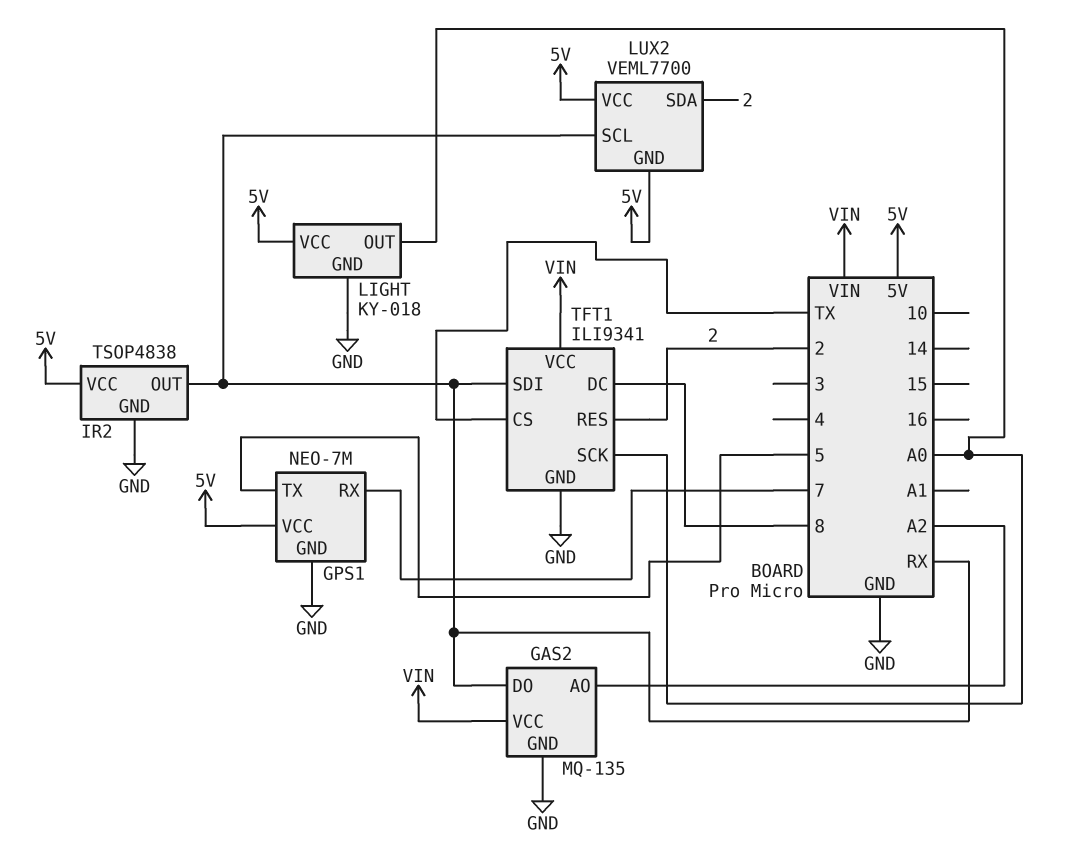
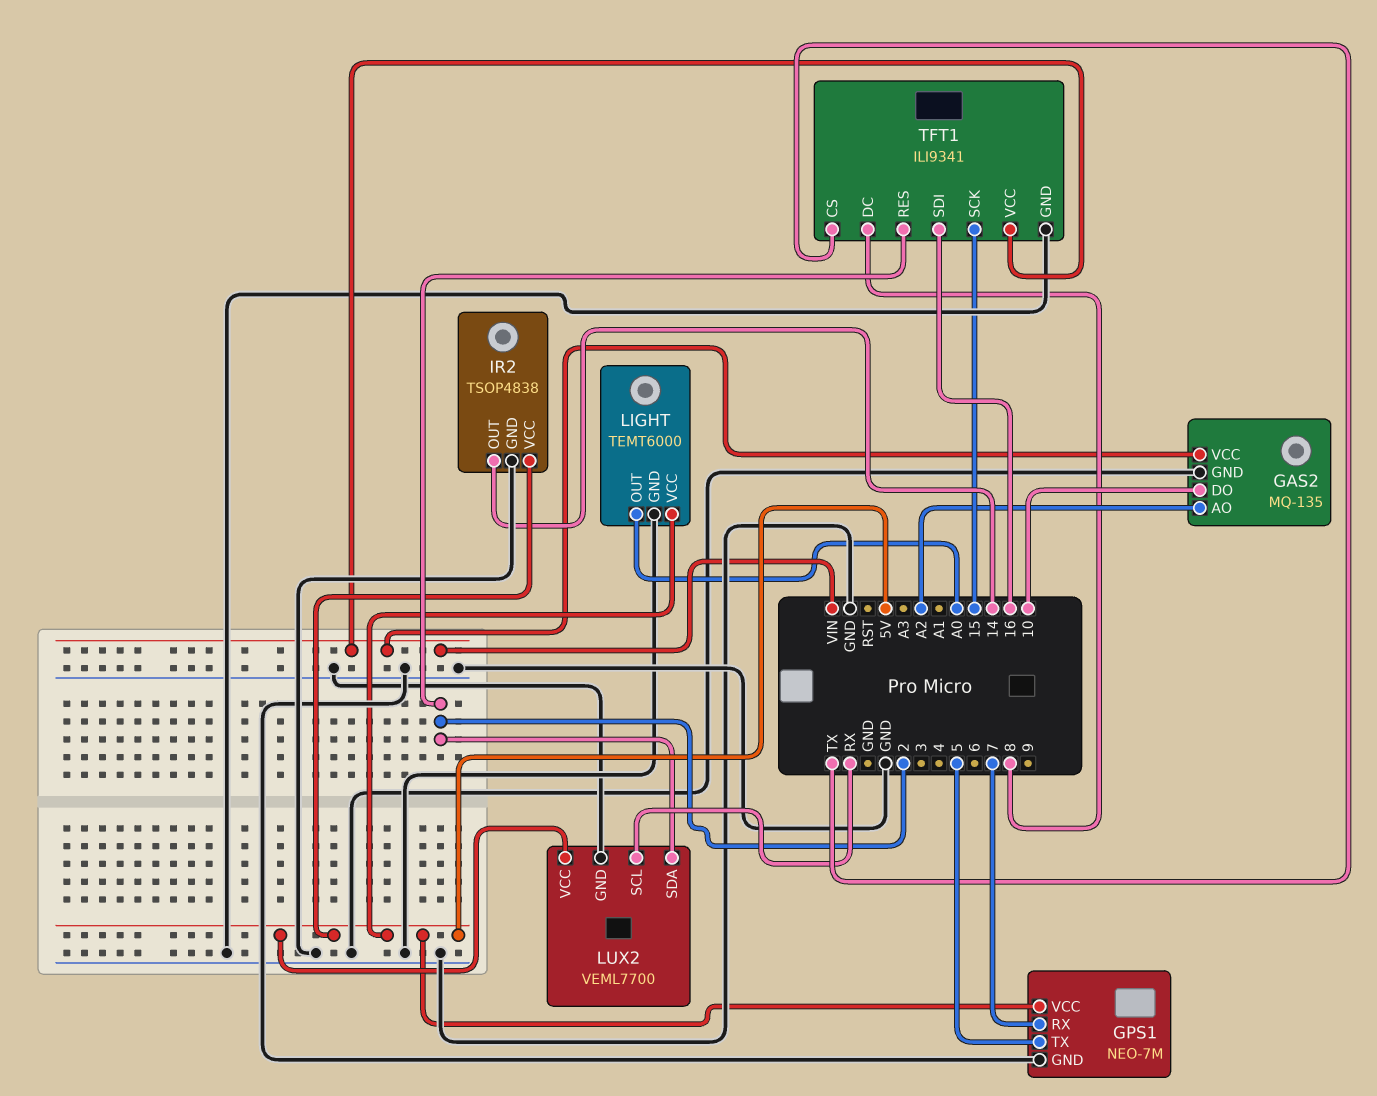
GAS2 pin DO: RX -> 10
IR2 pin OUT: RX -> 14
LIGHT: KY-018 -> TEMT6000
LUX2 pin GND: 5V -> GND
TFT1 pin SCK: A0 -> 15
TFT1 pin SDI: RX -> 16

